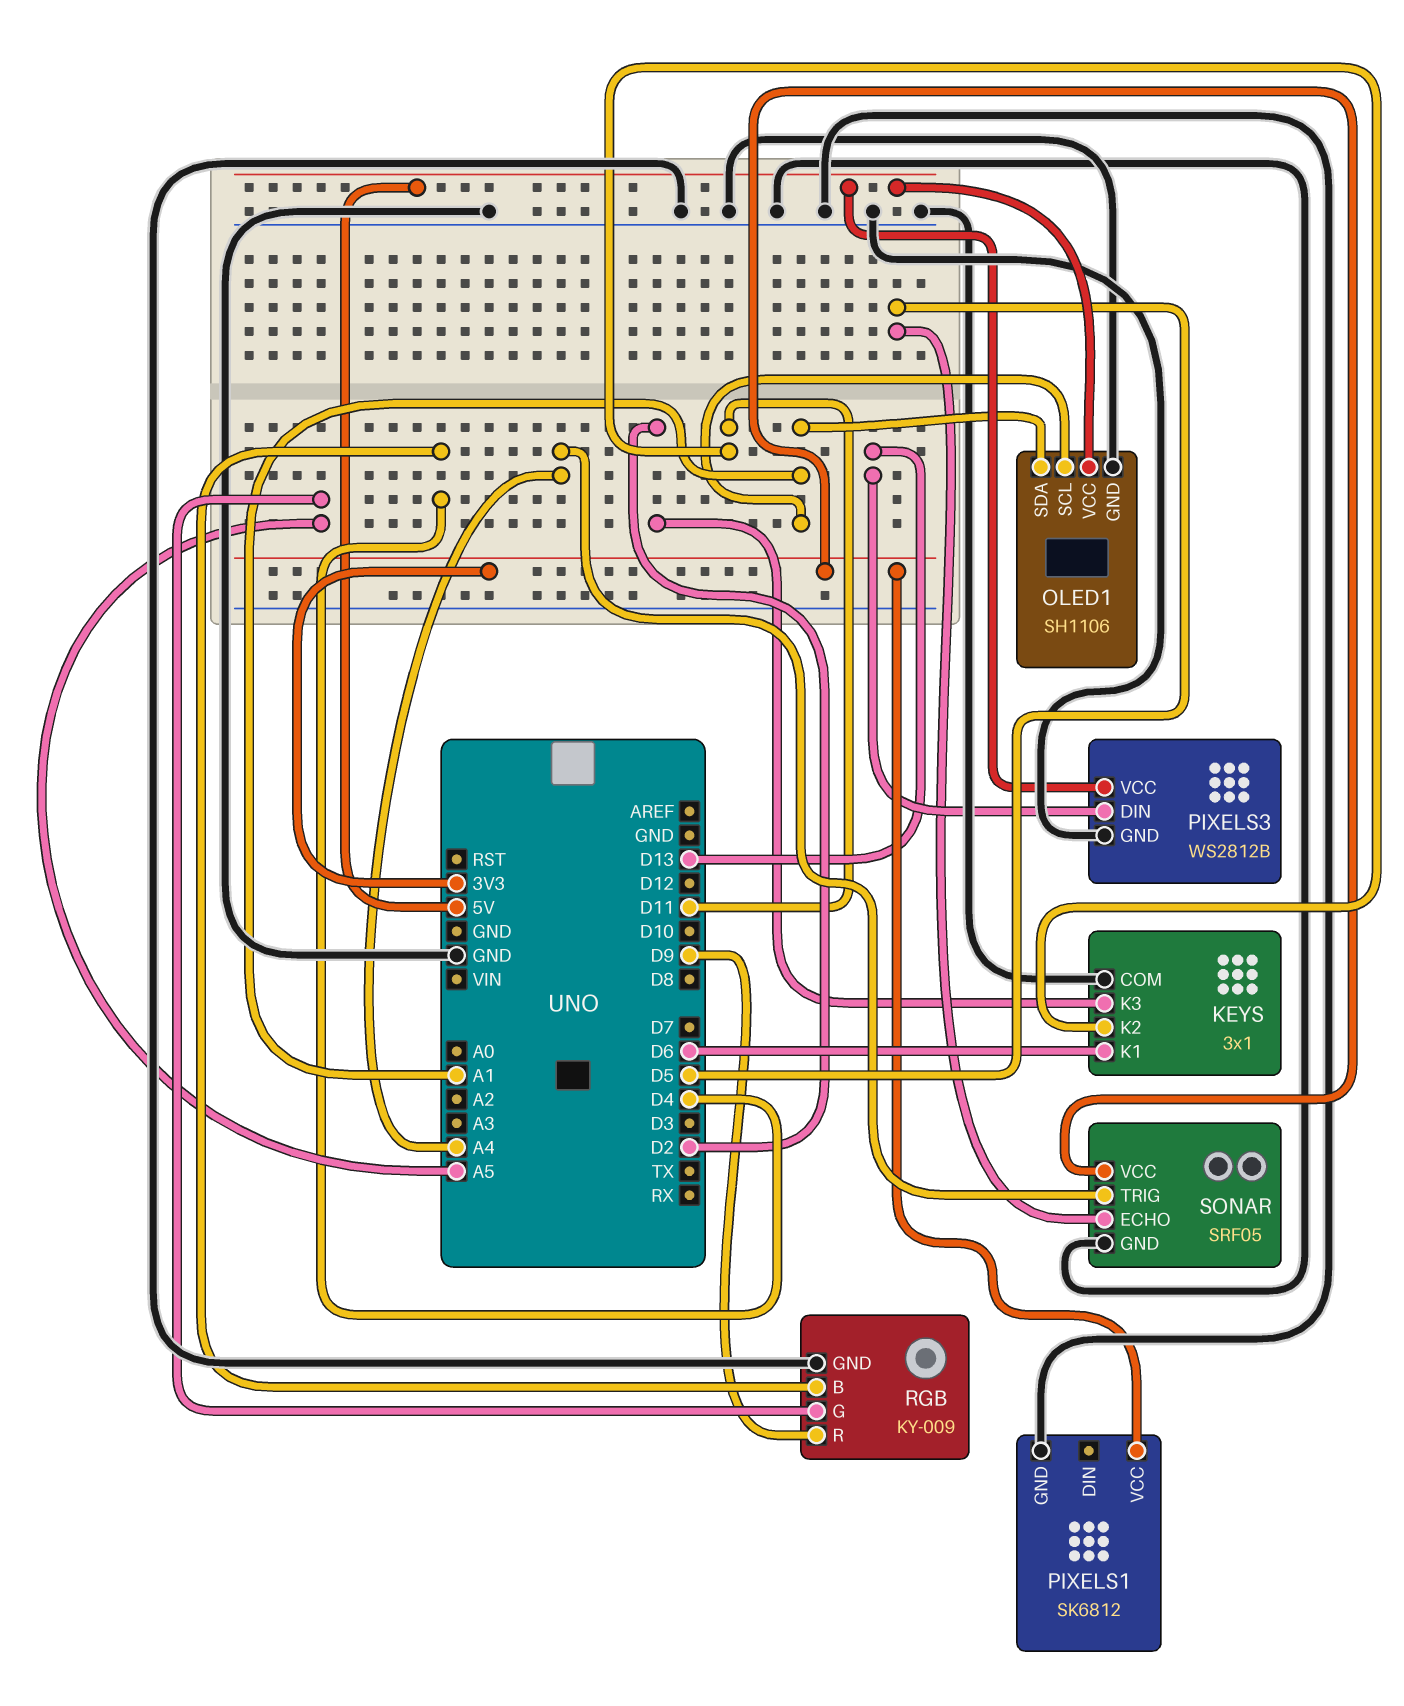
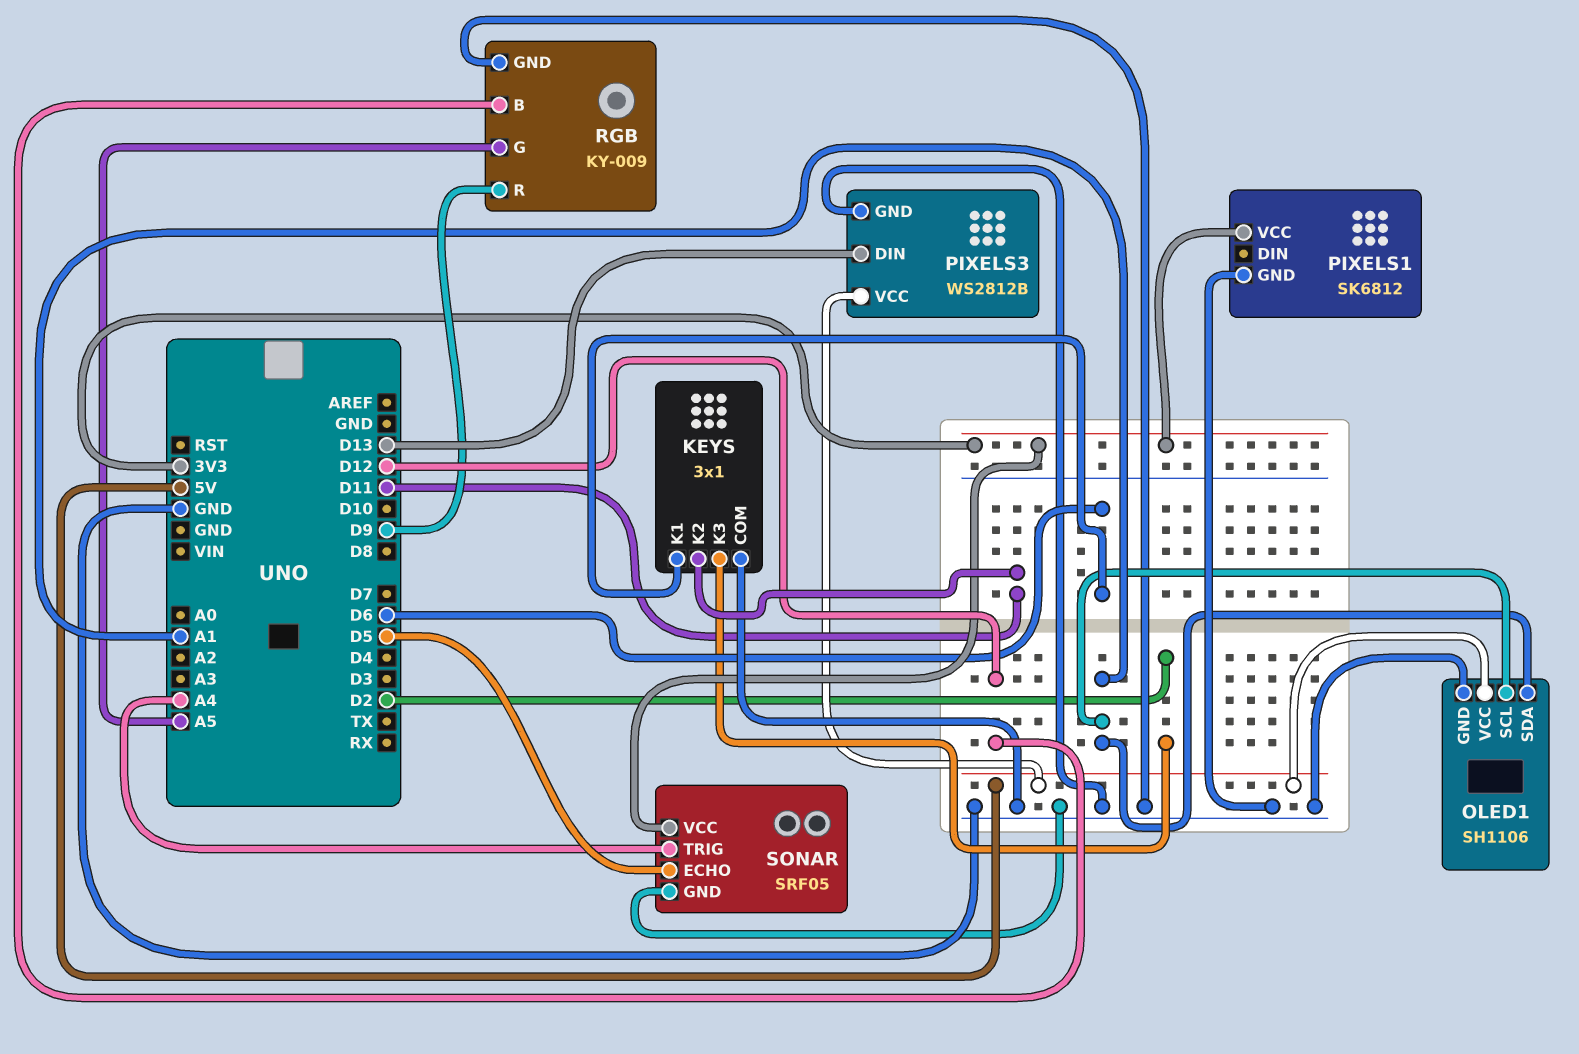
RGB pin B: D4 -> D12

